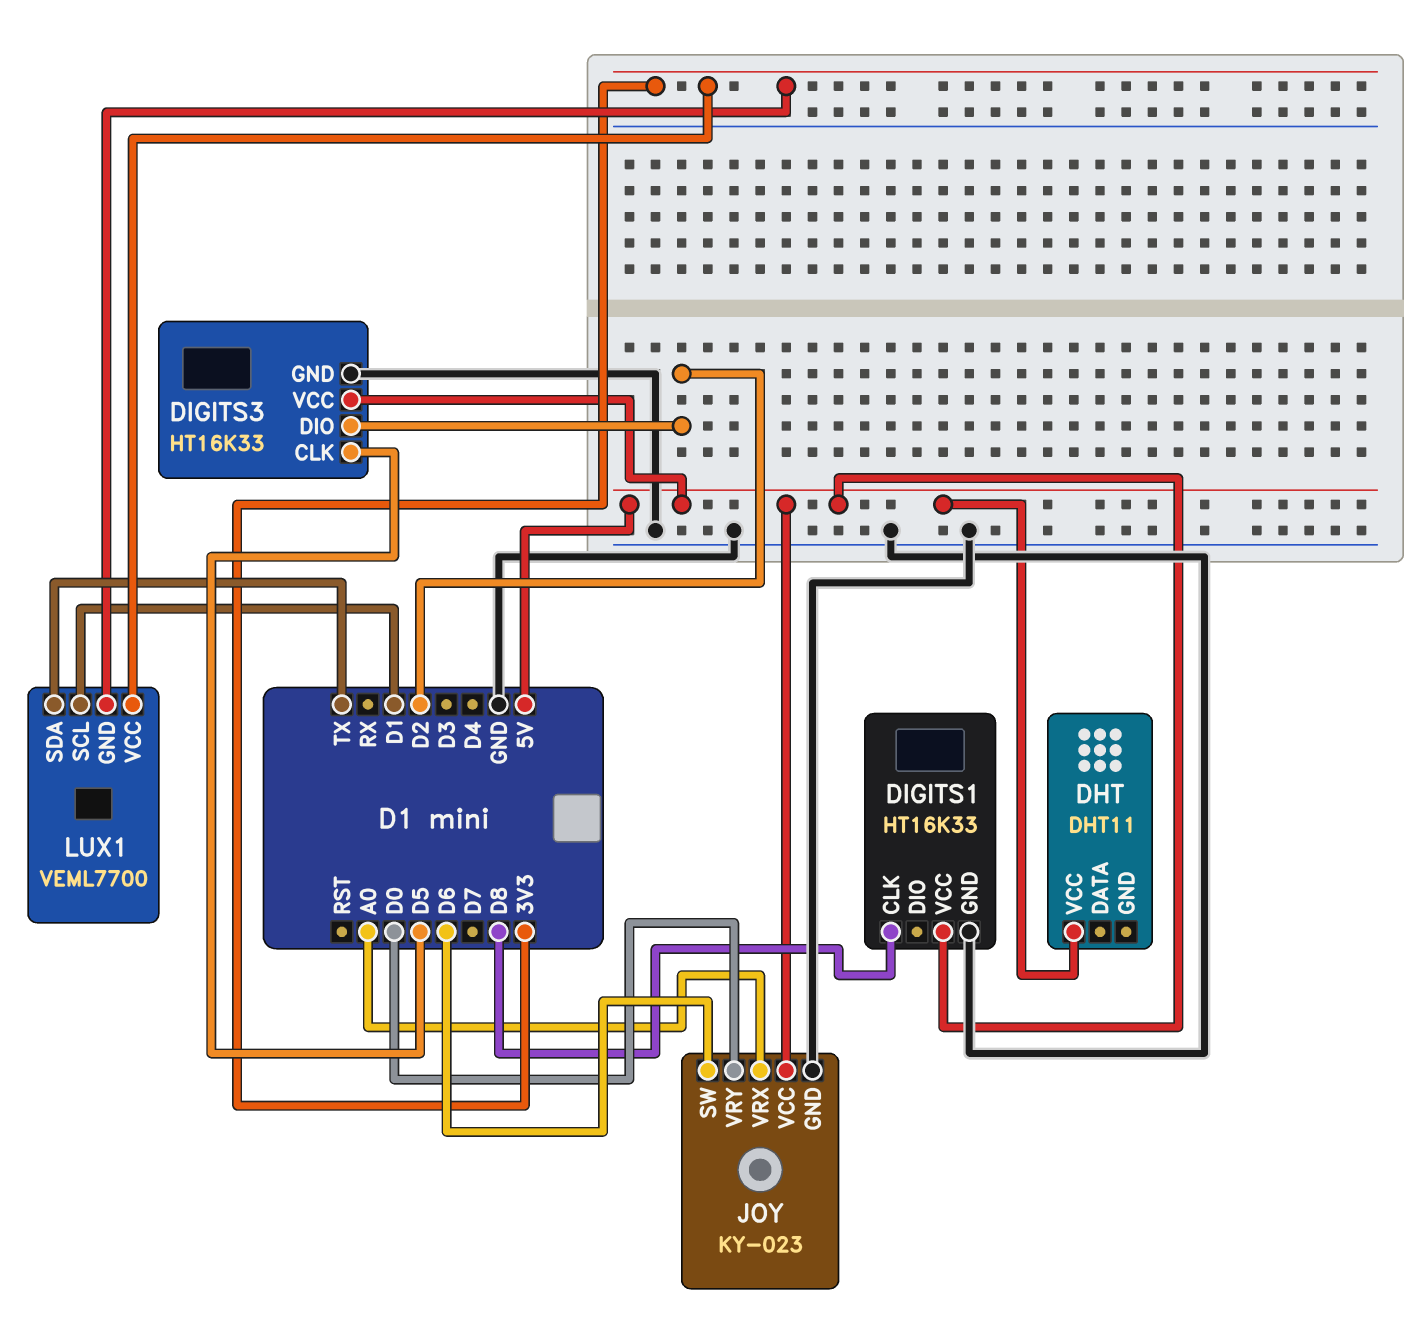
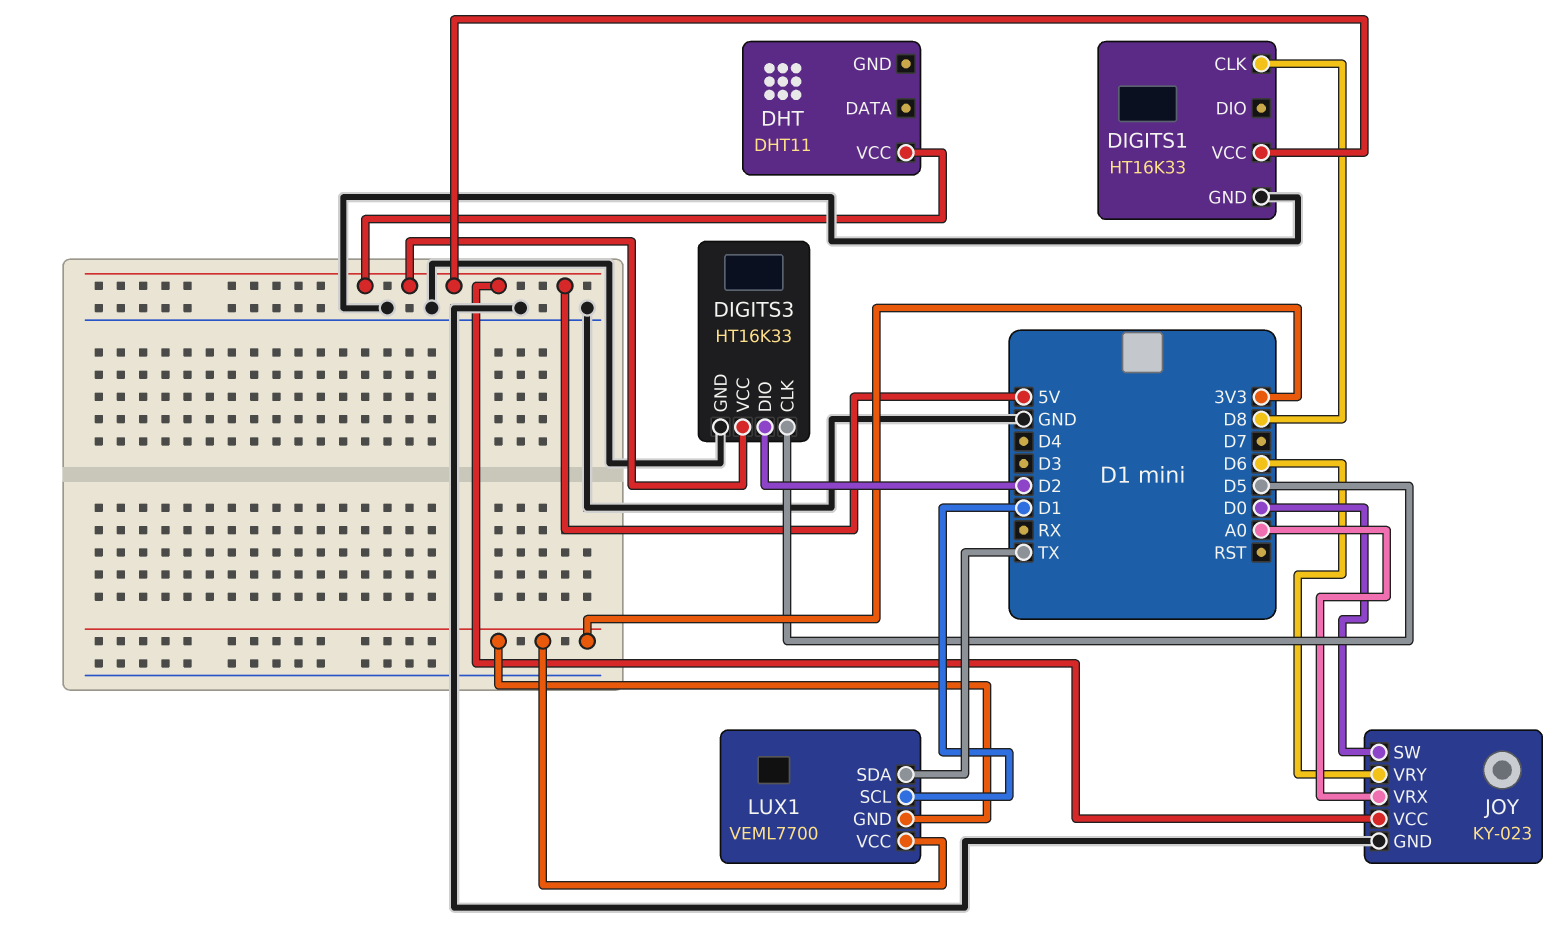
JOY pin SW: D6 -> D0
JOY pin VRY: D0 -> D6

